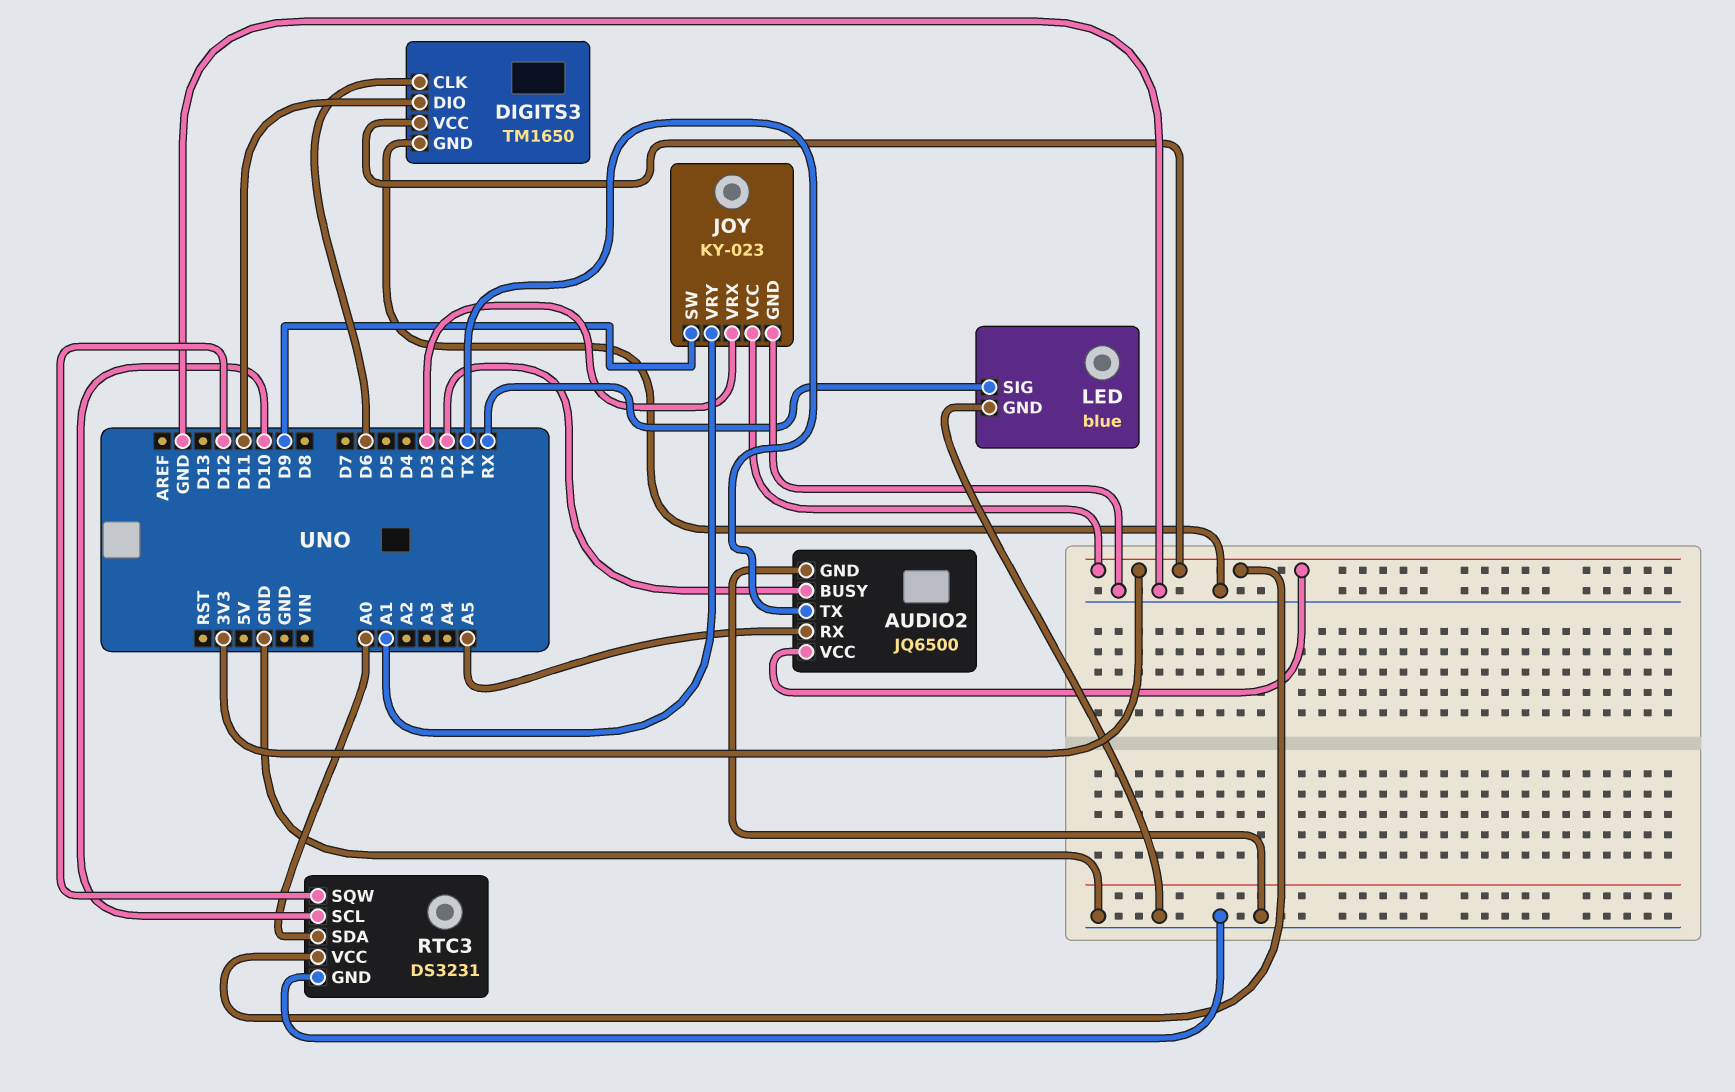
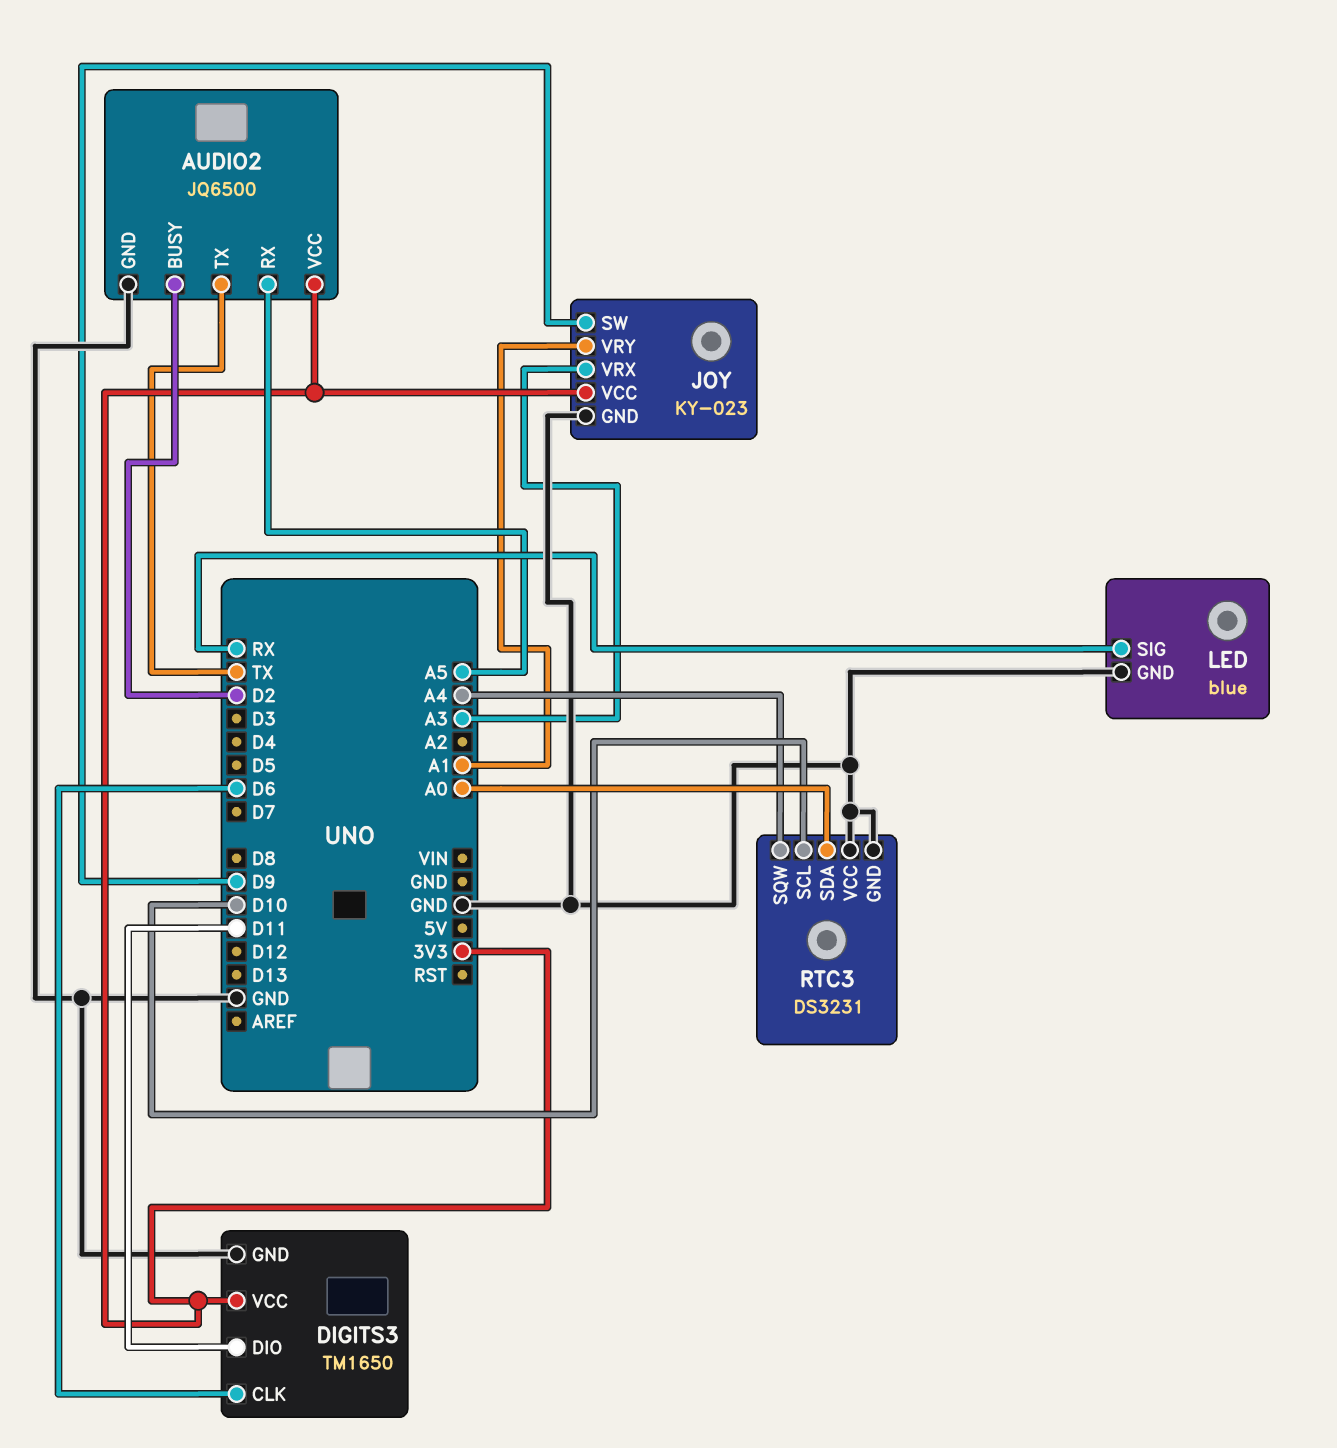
JOY pin VRX: D3 -> A3
RTC3 pin SQW: D12 -> A4
RTC3 pin VCC: 3V3 -> GND

